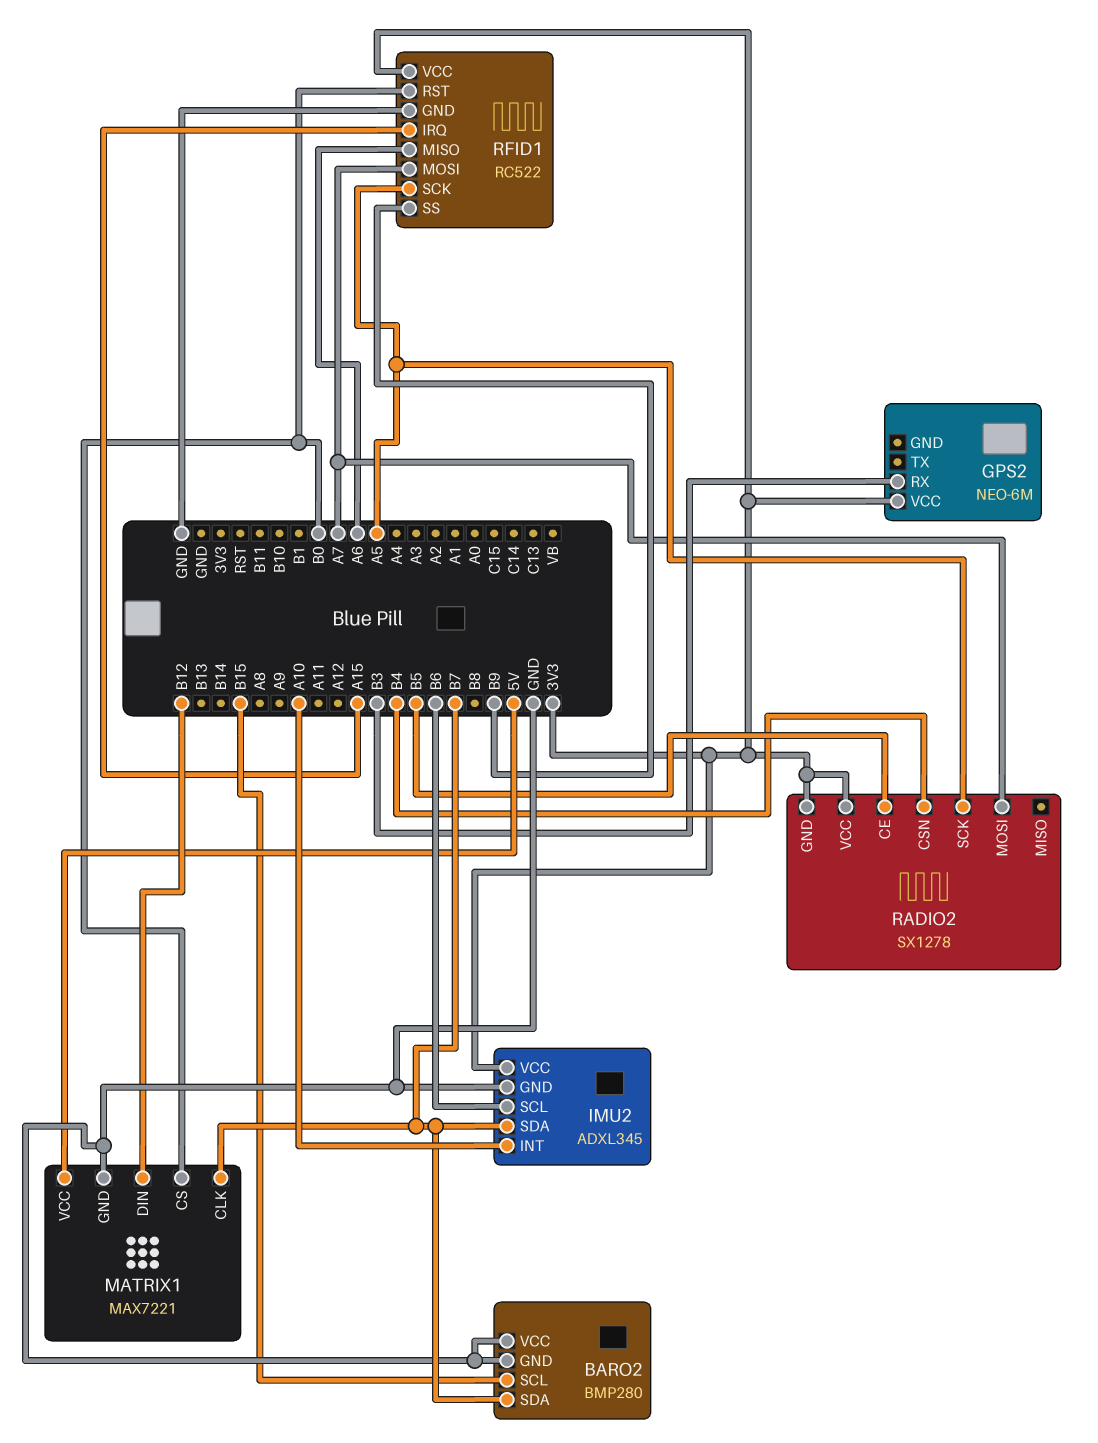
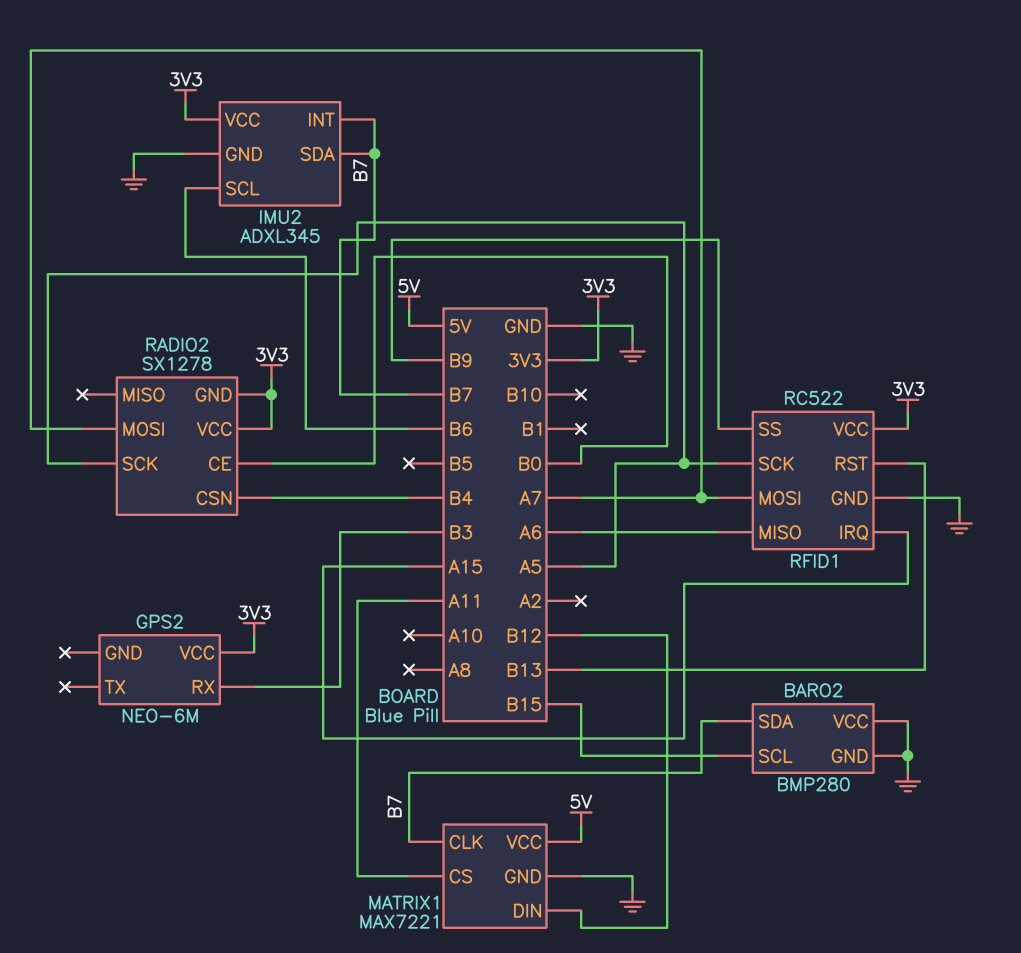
IMU2 pin INT: A10 -> B7
MATRIX1 pin CS: B0 -> A11
RADIO2 pin CE: B5 -> B0
RFID1 pin RST: B0 -> B13

